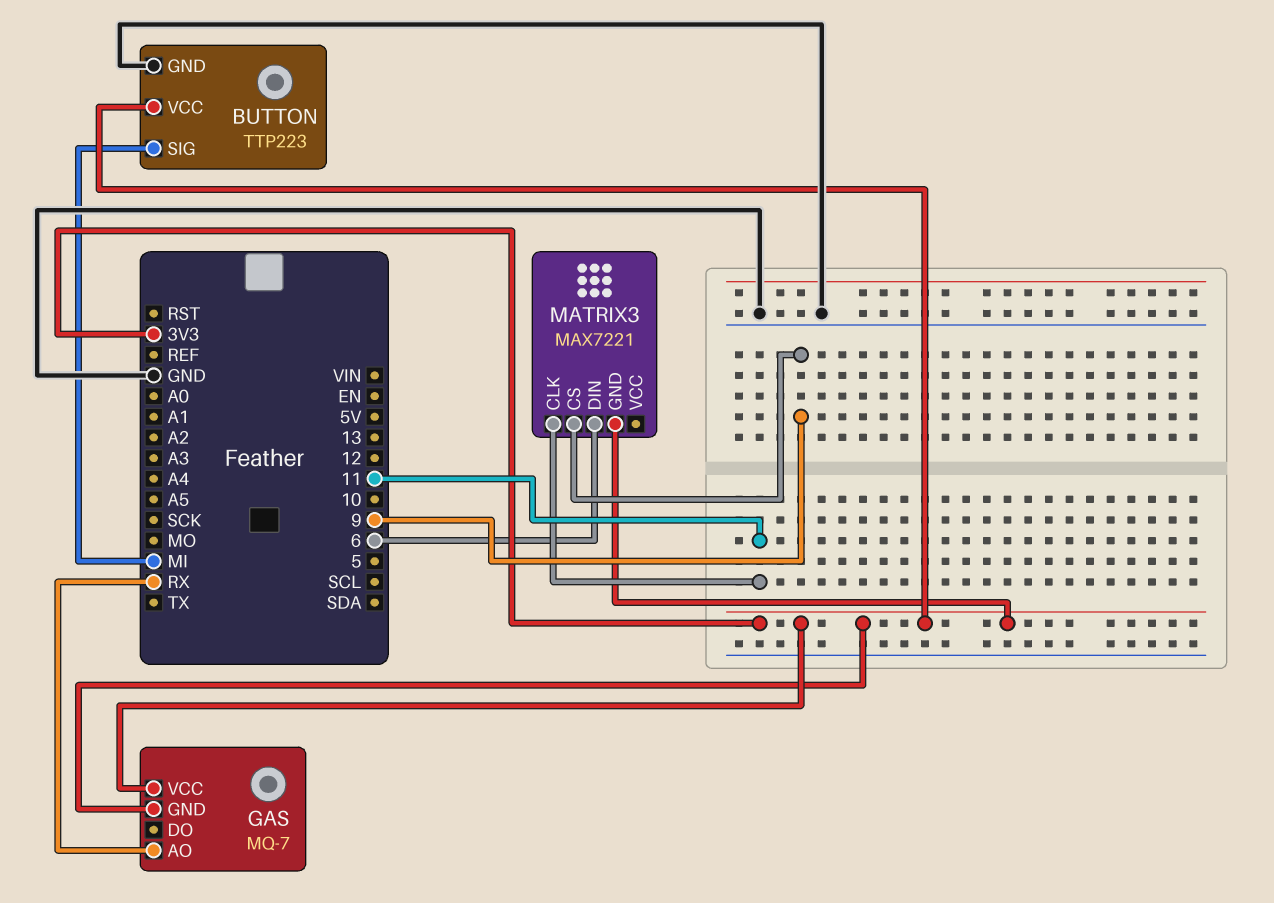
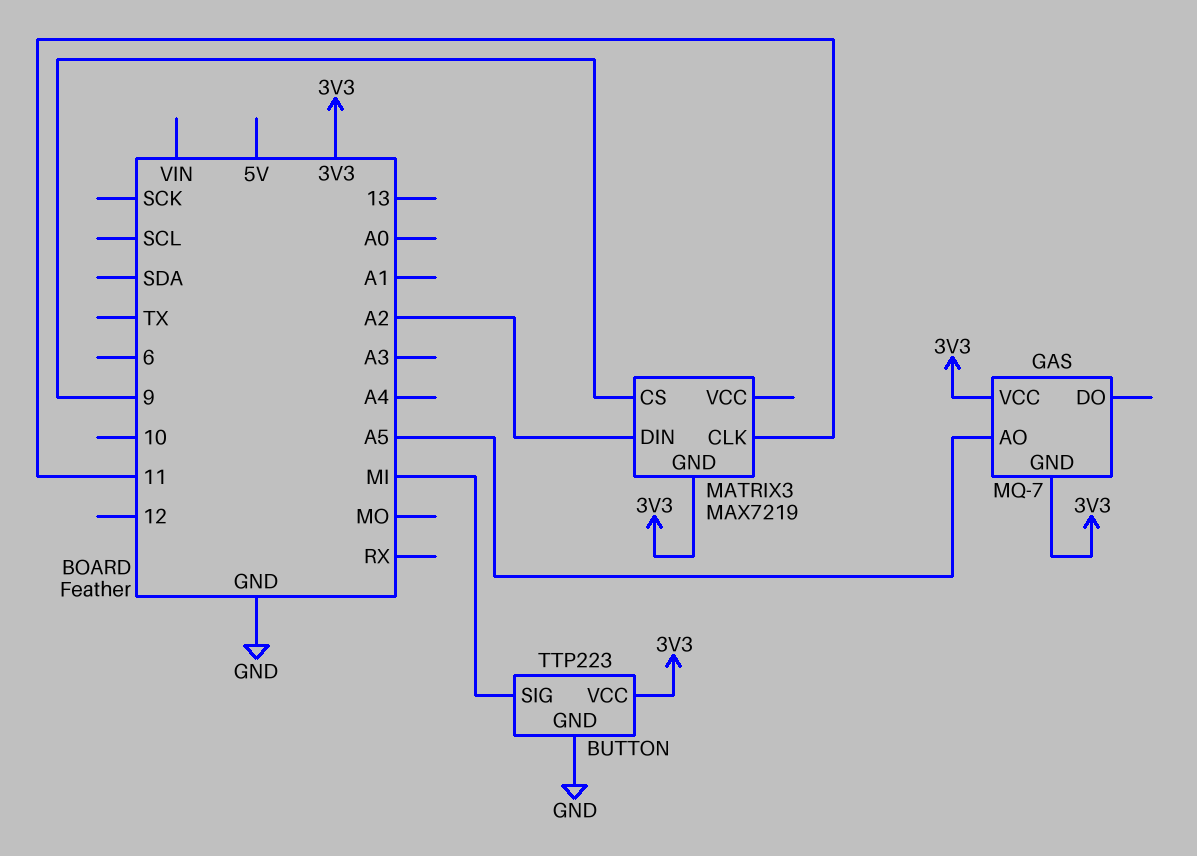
GAS pin AO: RX -> A5
MATRIX3: MAX7221 -> MAX7219
MATRIX3 pin DIN: 6 -> A2

